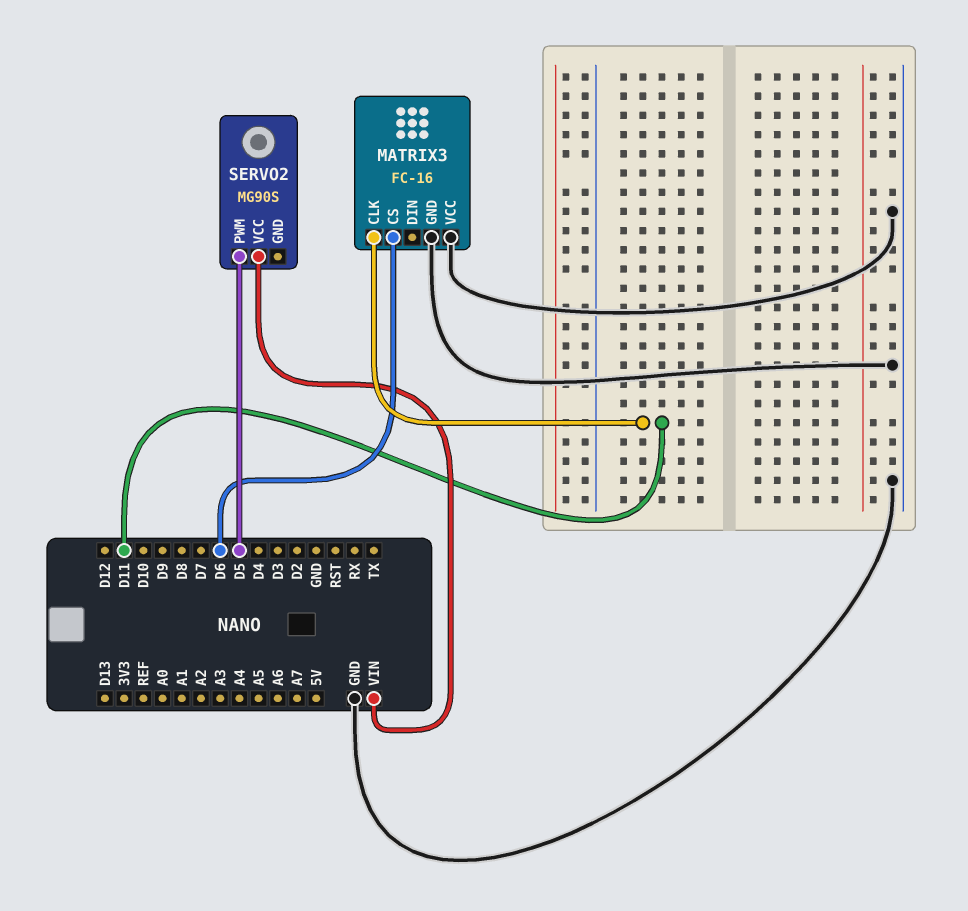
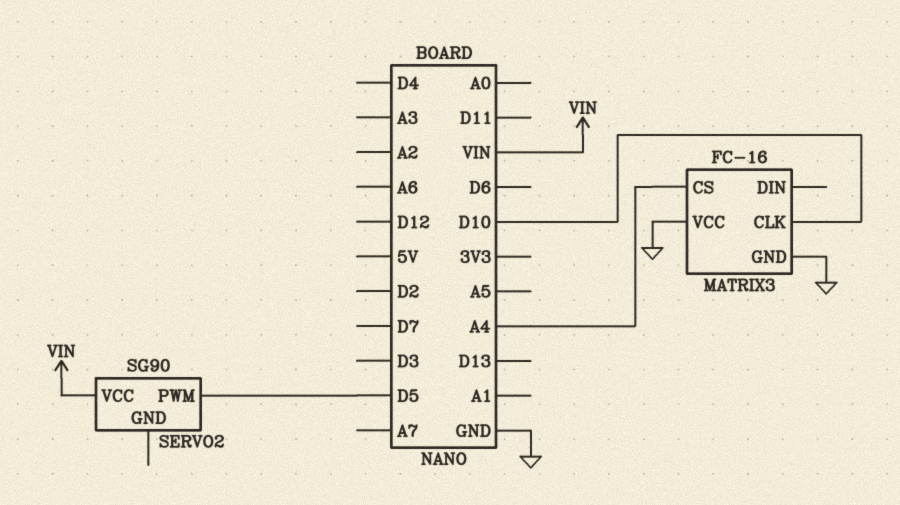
MATRIX3 pin CLK: D11 -> D10
MATRIX3 pin CS: D6 -> A4
SERVO2: MG90S -> SG90

